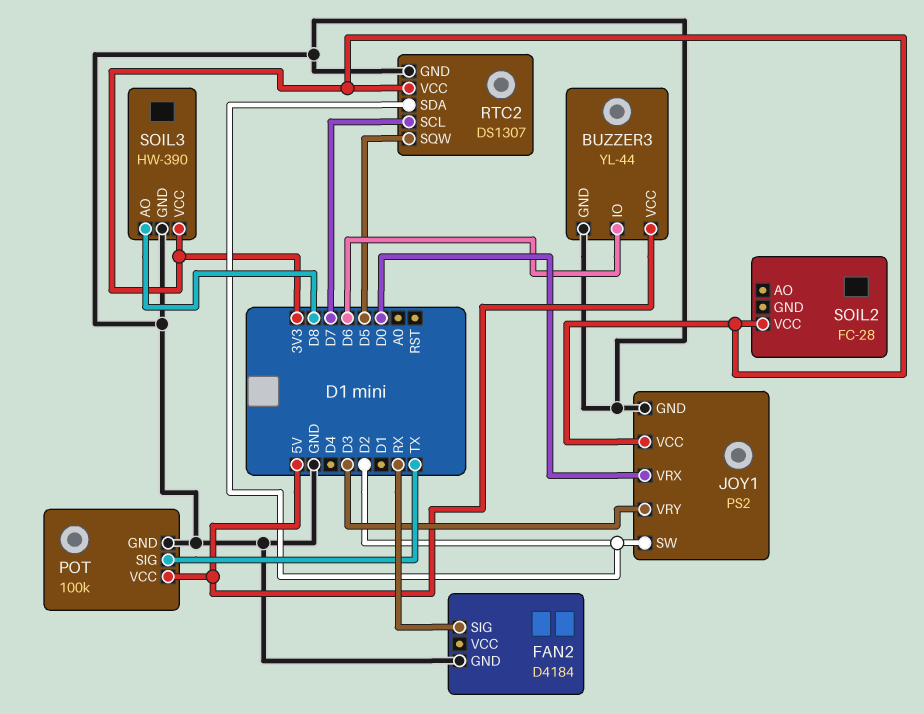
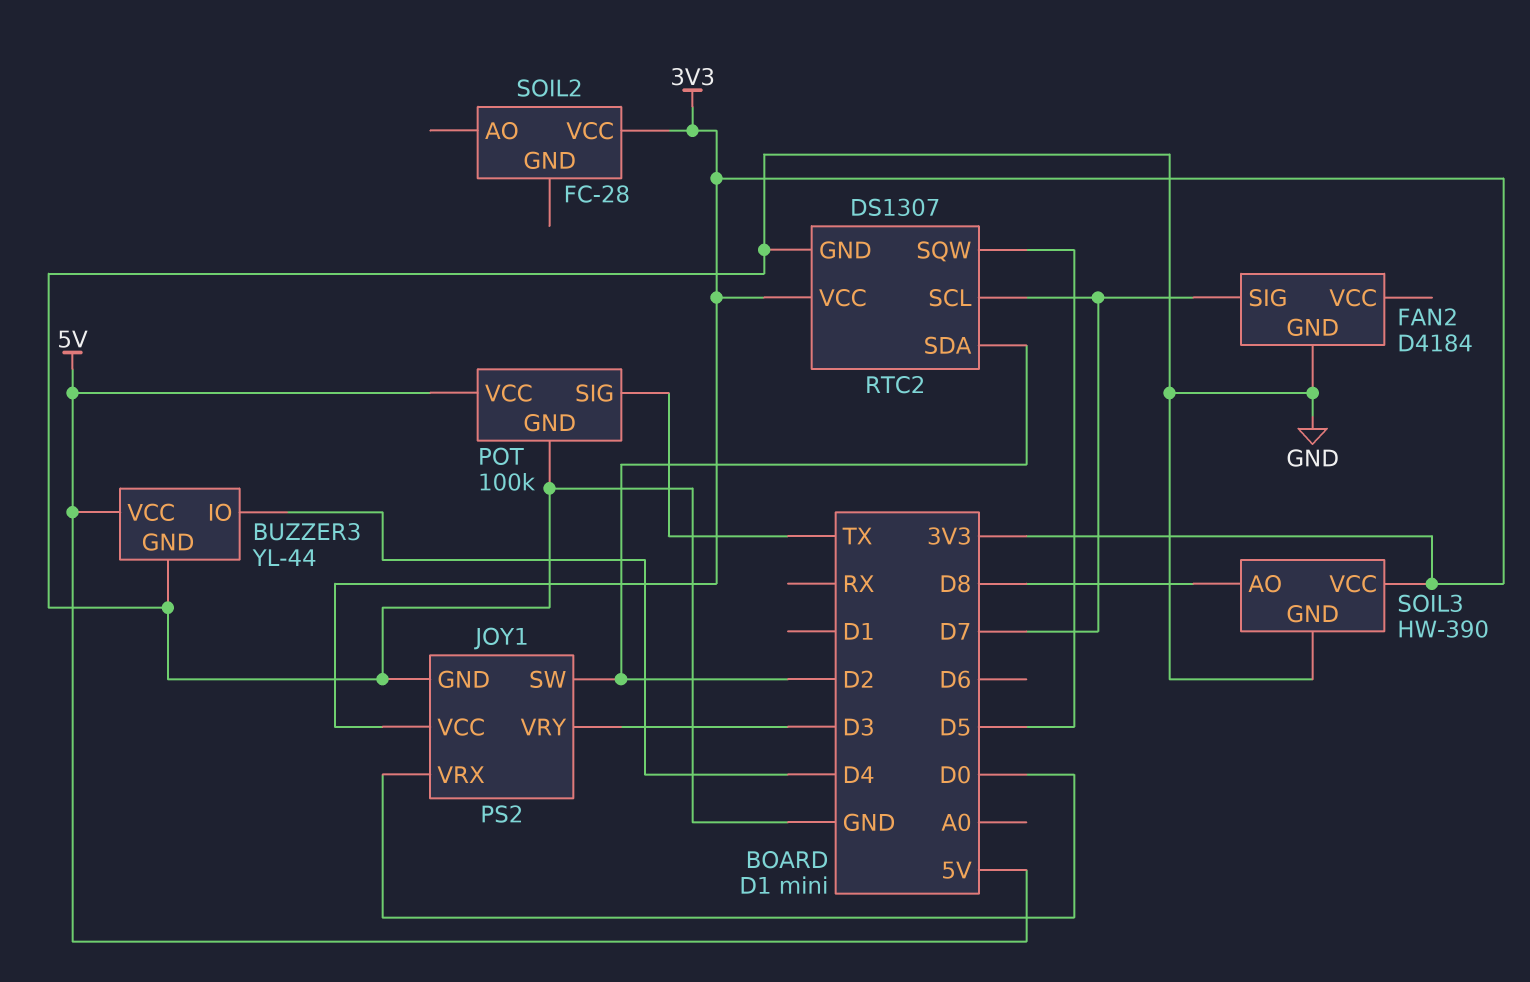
BUZZER3 pin IO: D6 -> D4
FAN2 pin SIG: RX -> D7

